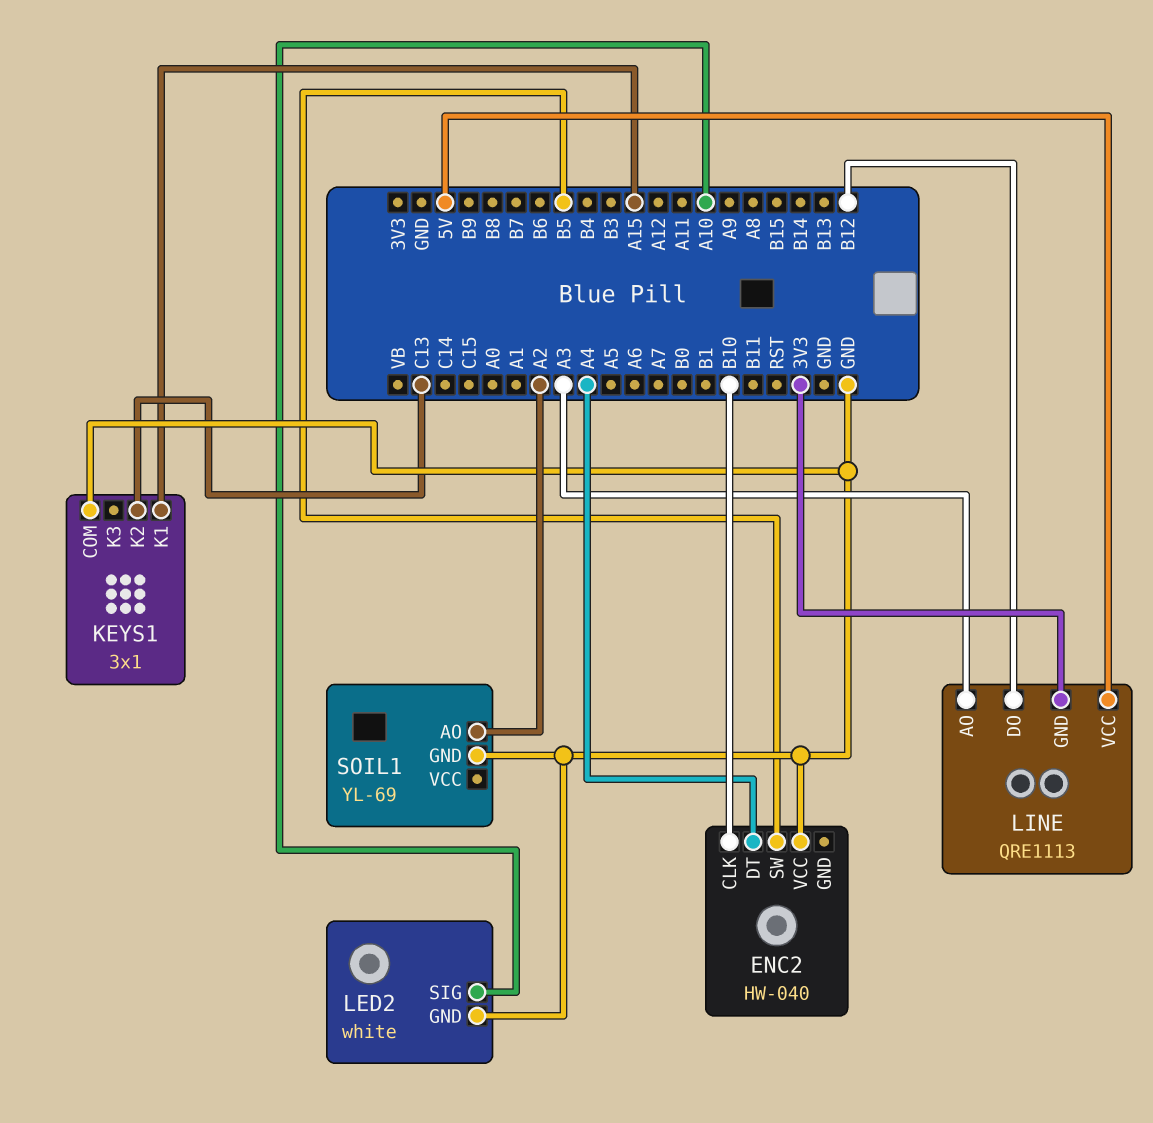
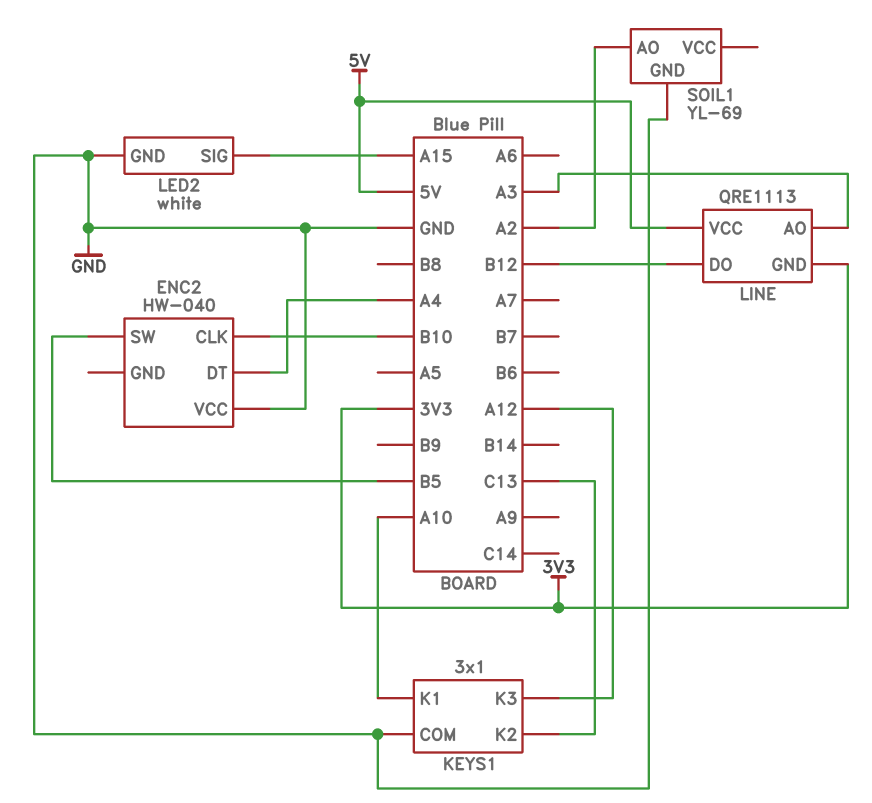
KEYS1 pin K1: A15 -> A10
KEYS1 pin K3: none -> A12
LED2 pin SIG: A10 -> A15

